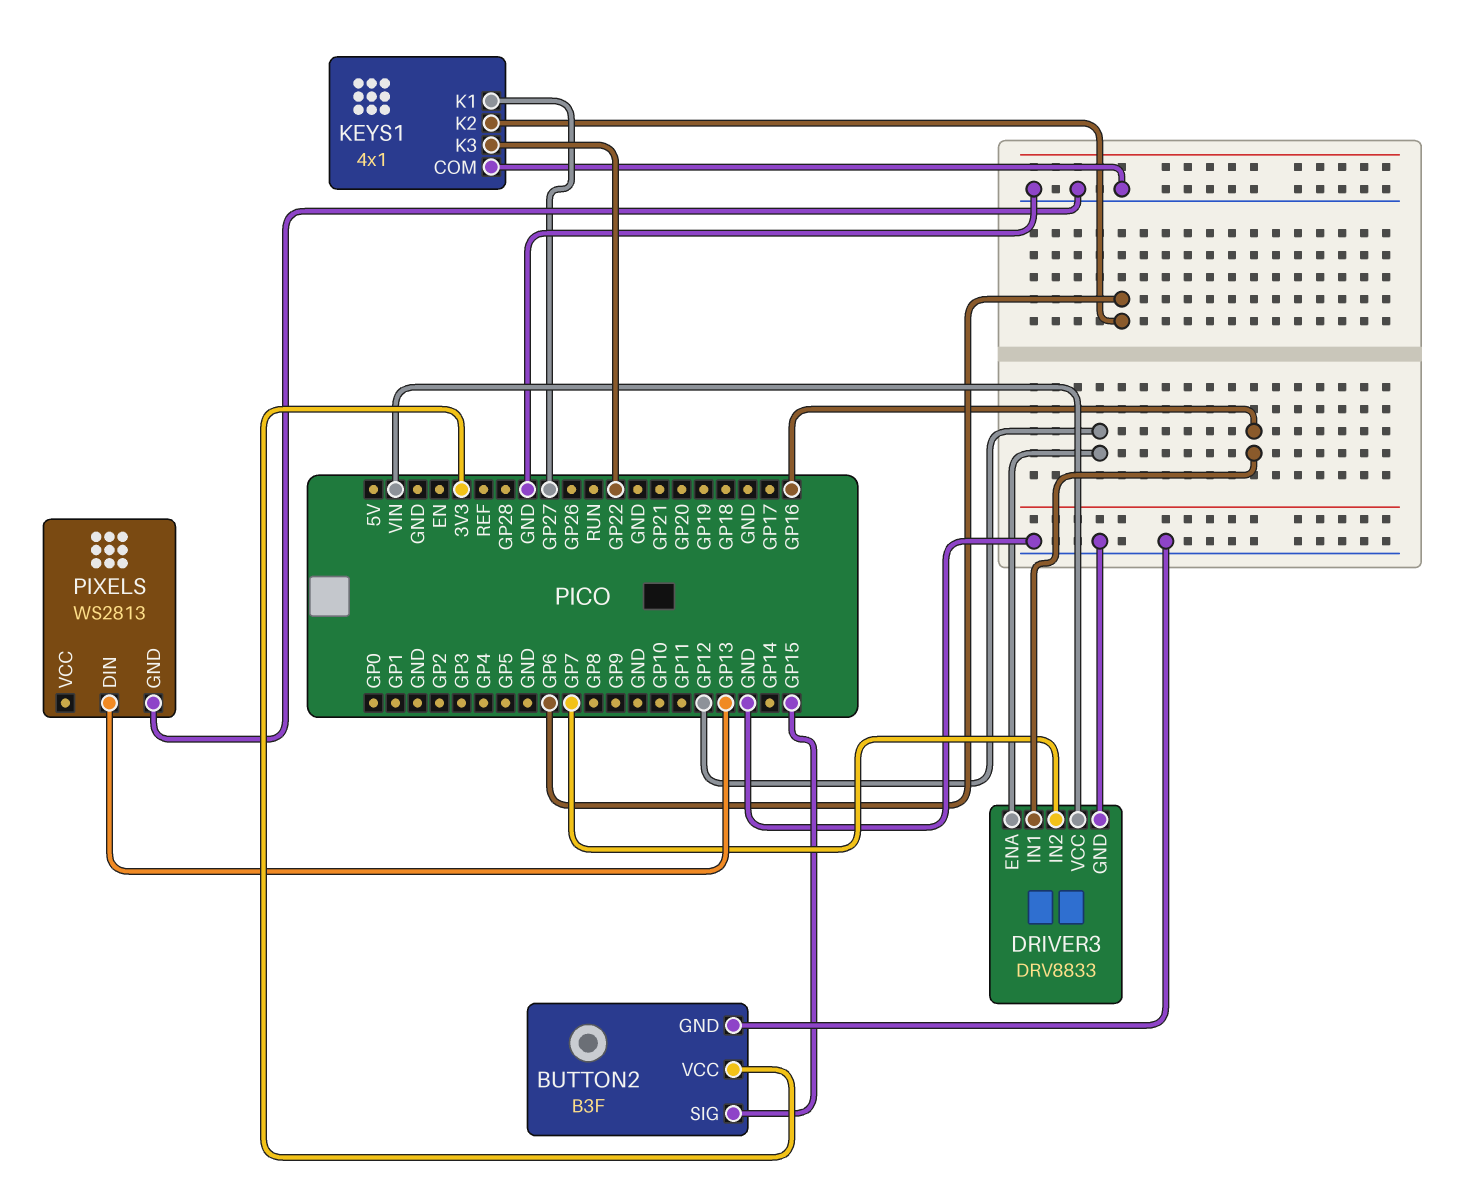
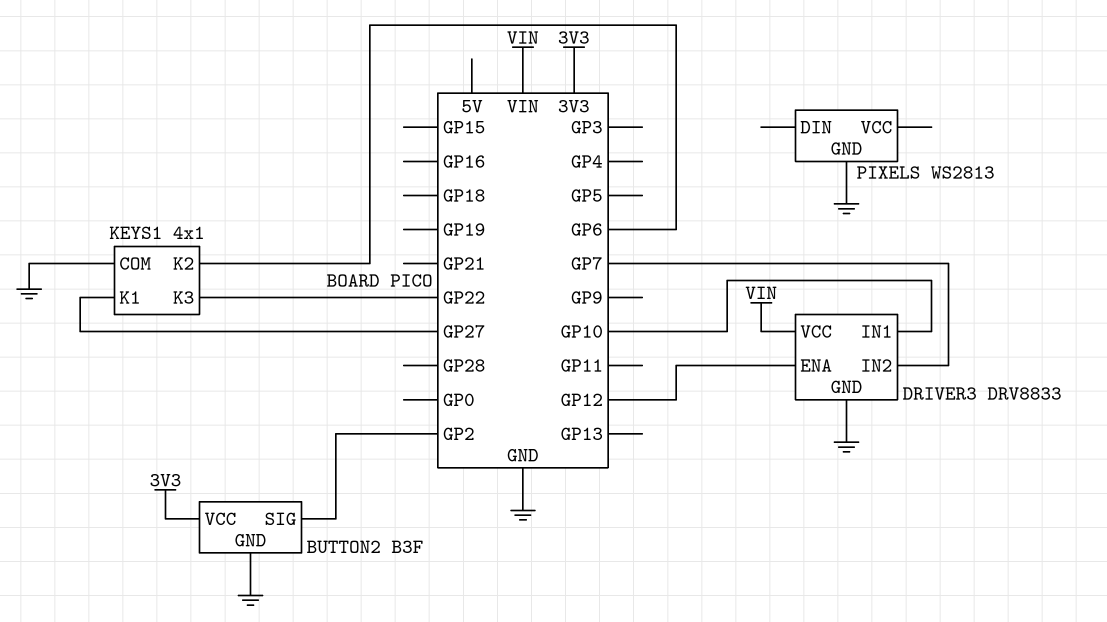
BUTTON2 pin SIG: GP15 -> GP2
DRIVER3 pin IN1: GP16 -> GP10
PIXELS pin DIN: GP13 -> none

